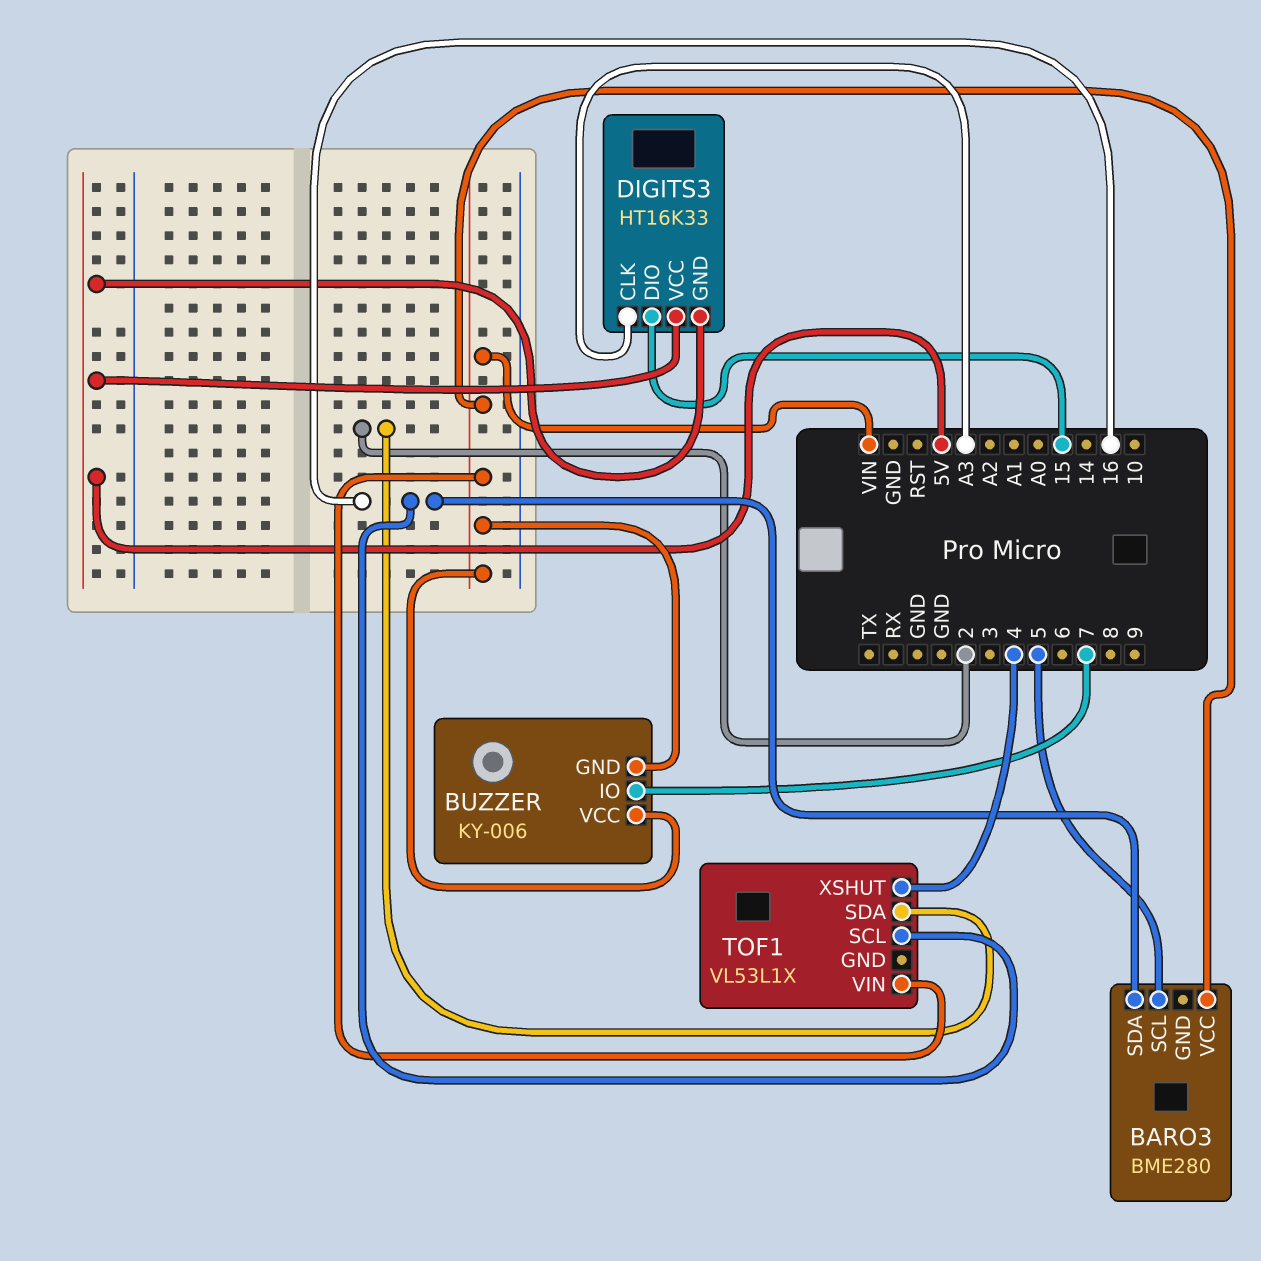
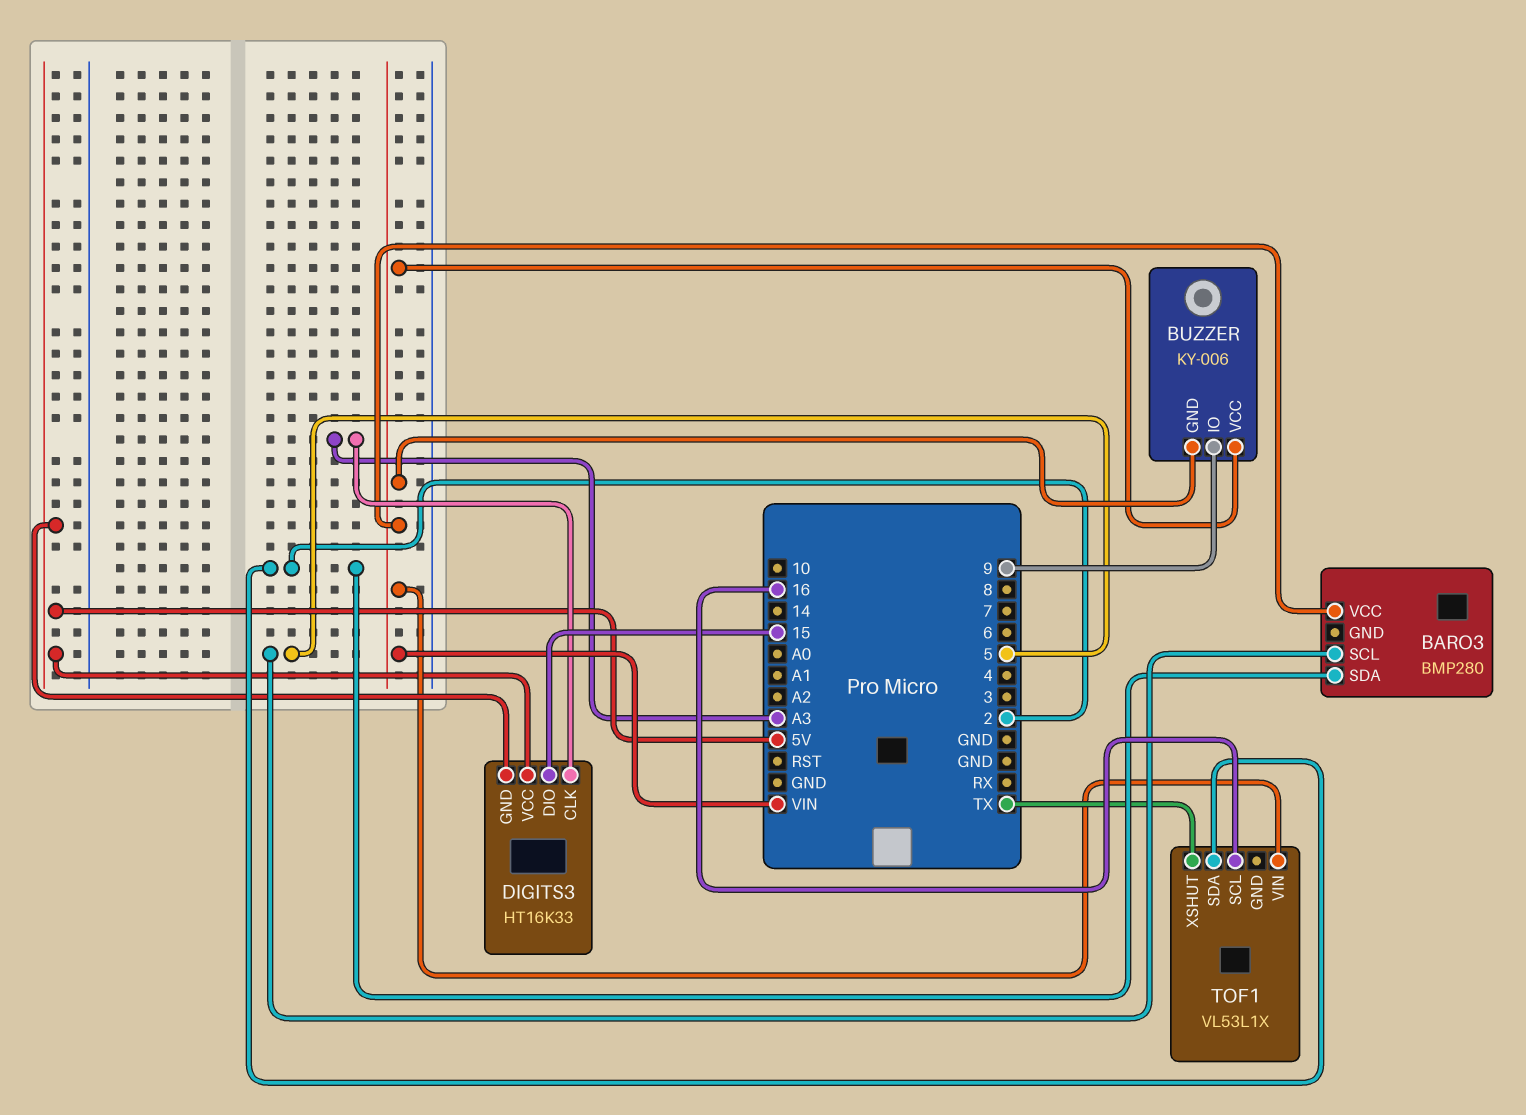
BARO3: BME280 -> BMP280
BARO3 pin SDA: 16 -> 2
BUZZER pin IO: 7 -> 9
TOF1 pin XSHUT: 4 -> TX

